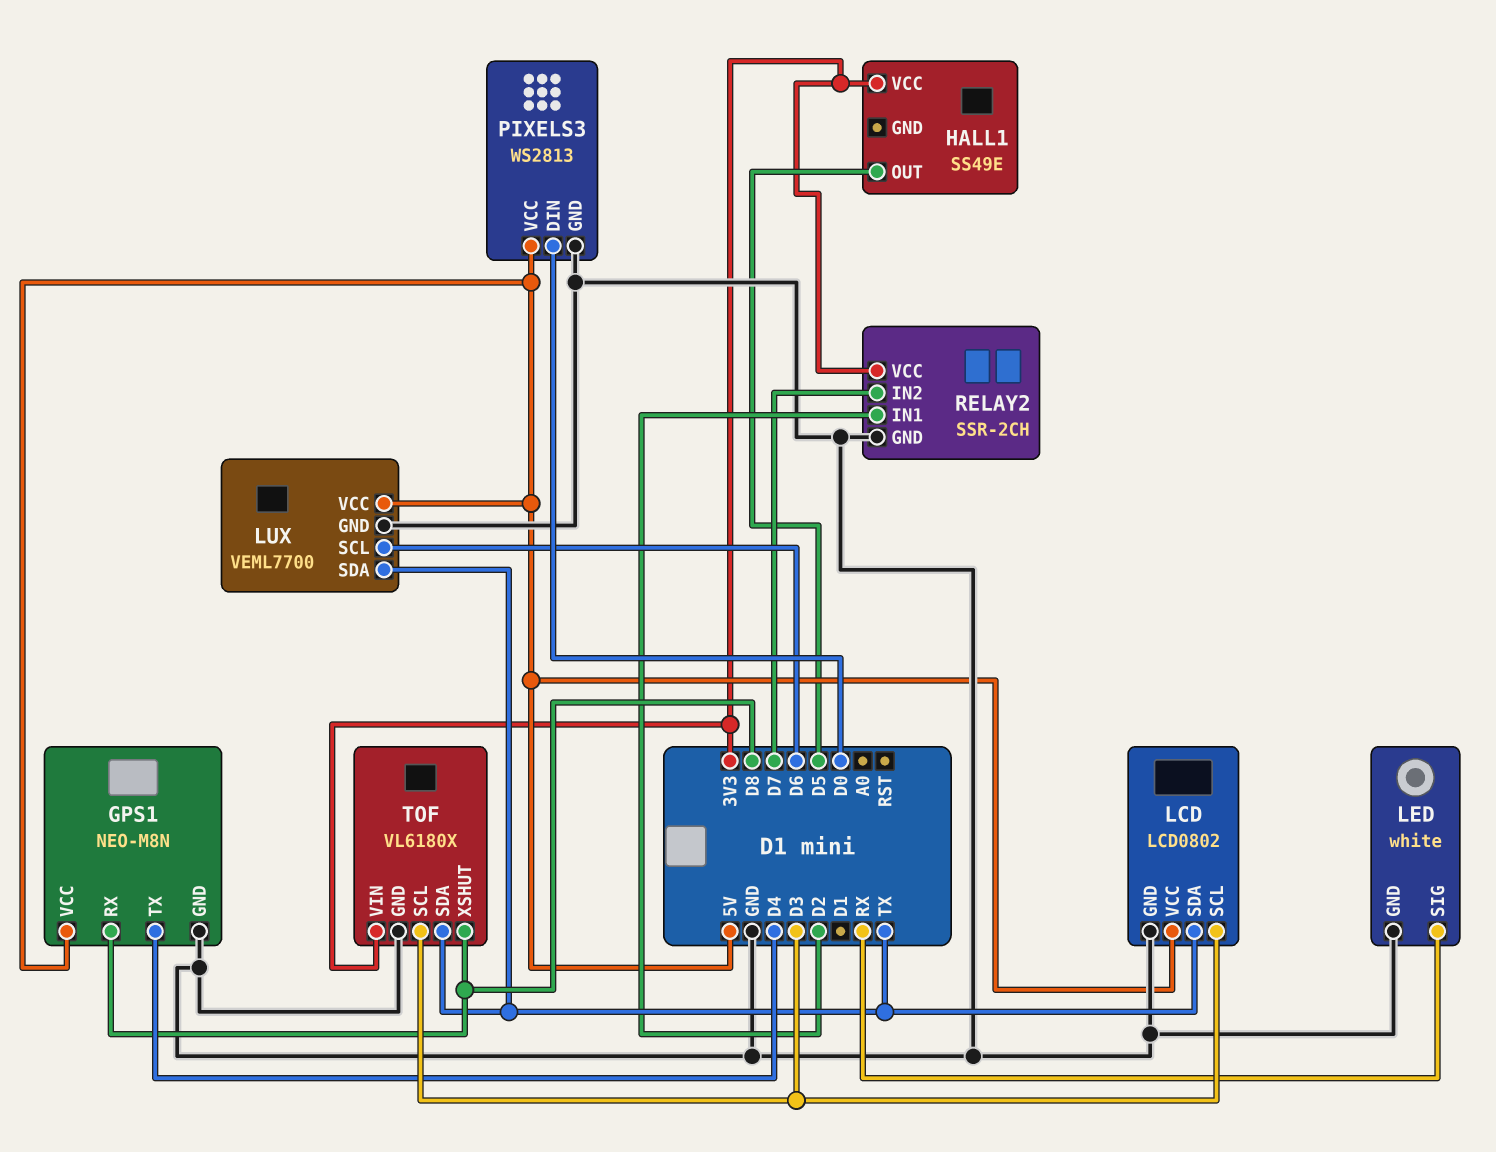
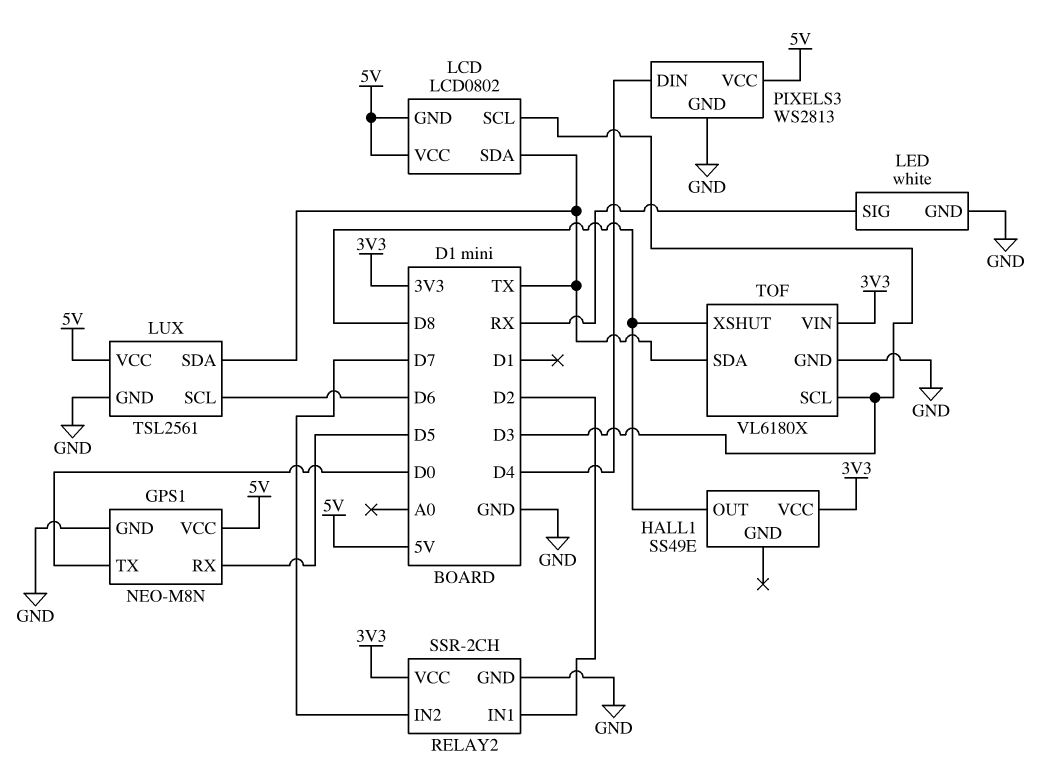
GPS1 pin RX: D8 -> D5
GPS1 pin TX: D4 -> D0
HALL1 pin OUT: D5 -> D8
LCD pin GND: GND -> 5V
LUX: VEML7700 -> TSL2561
PIXELS3 pin DIN: D0 -> D4

